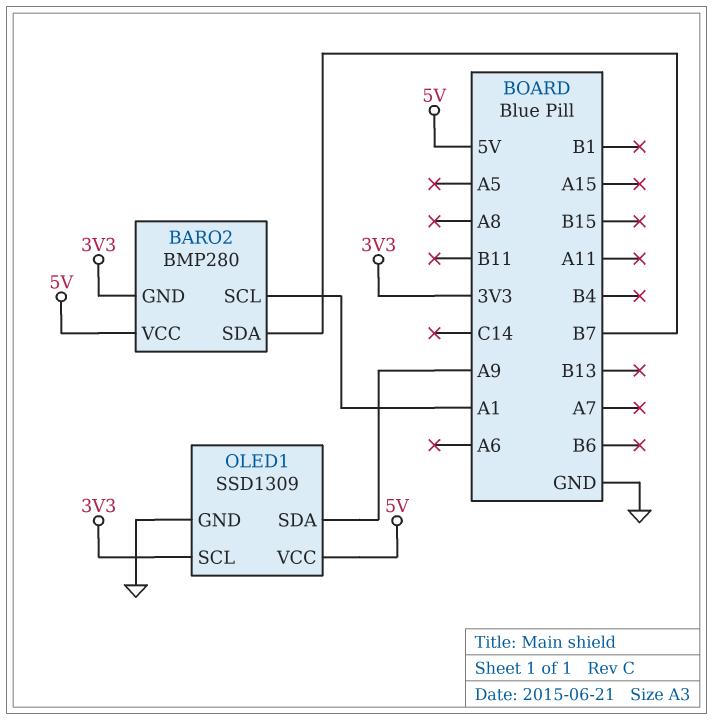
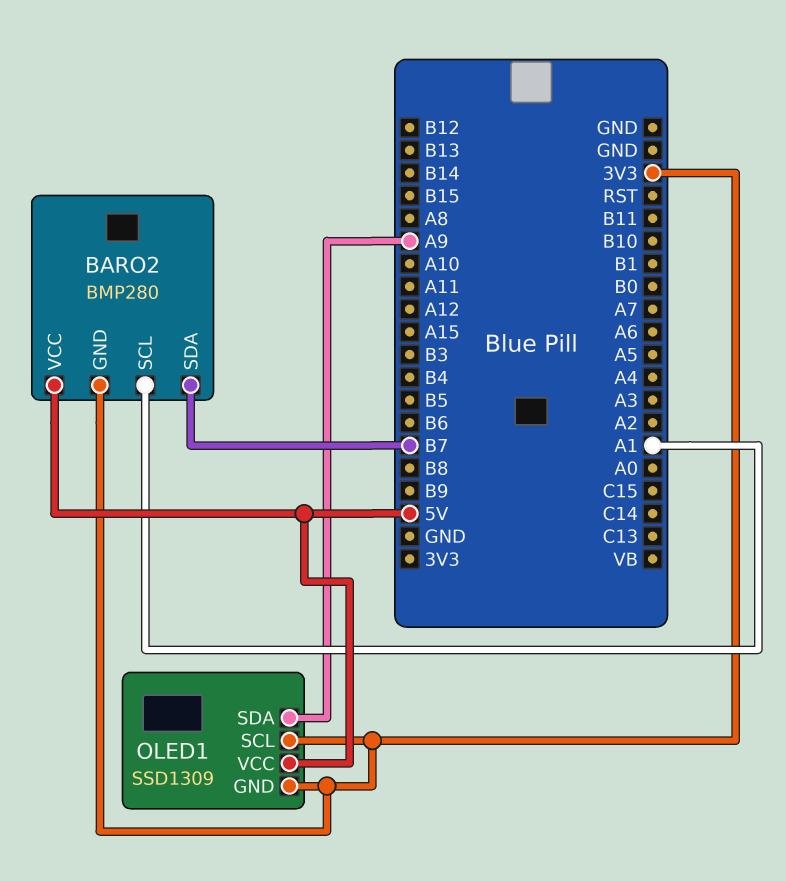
OLED1 pin GND: GND -> 3V3

